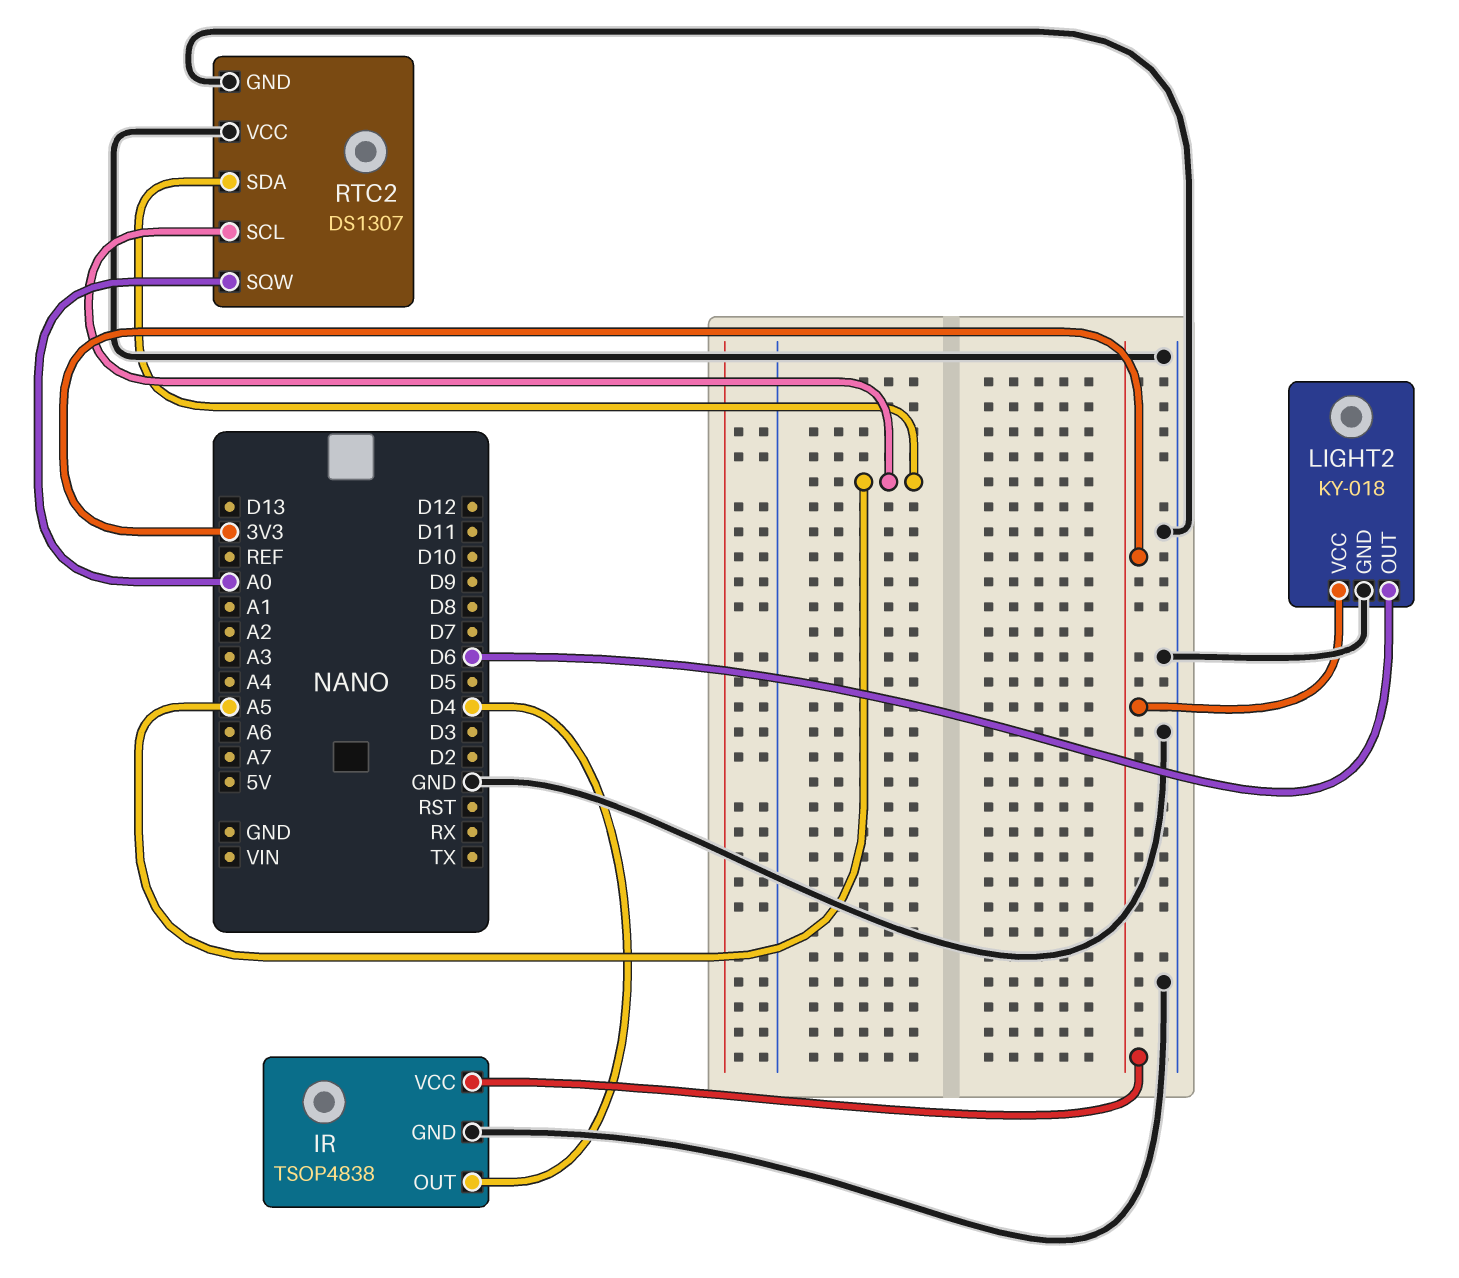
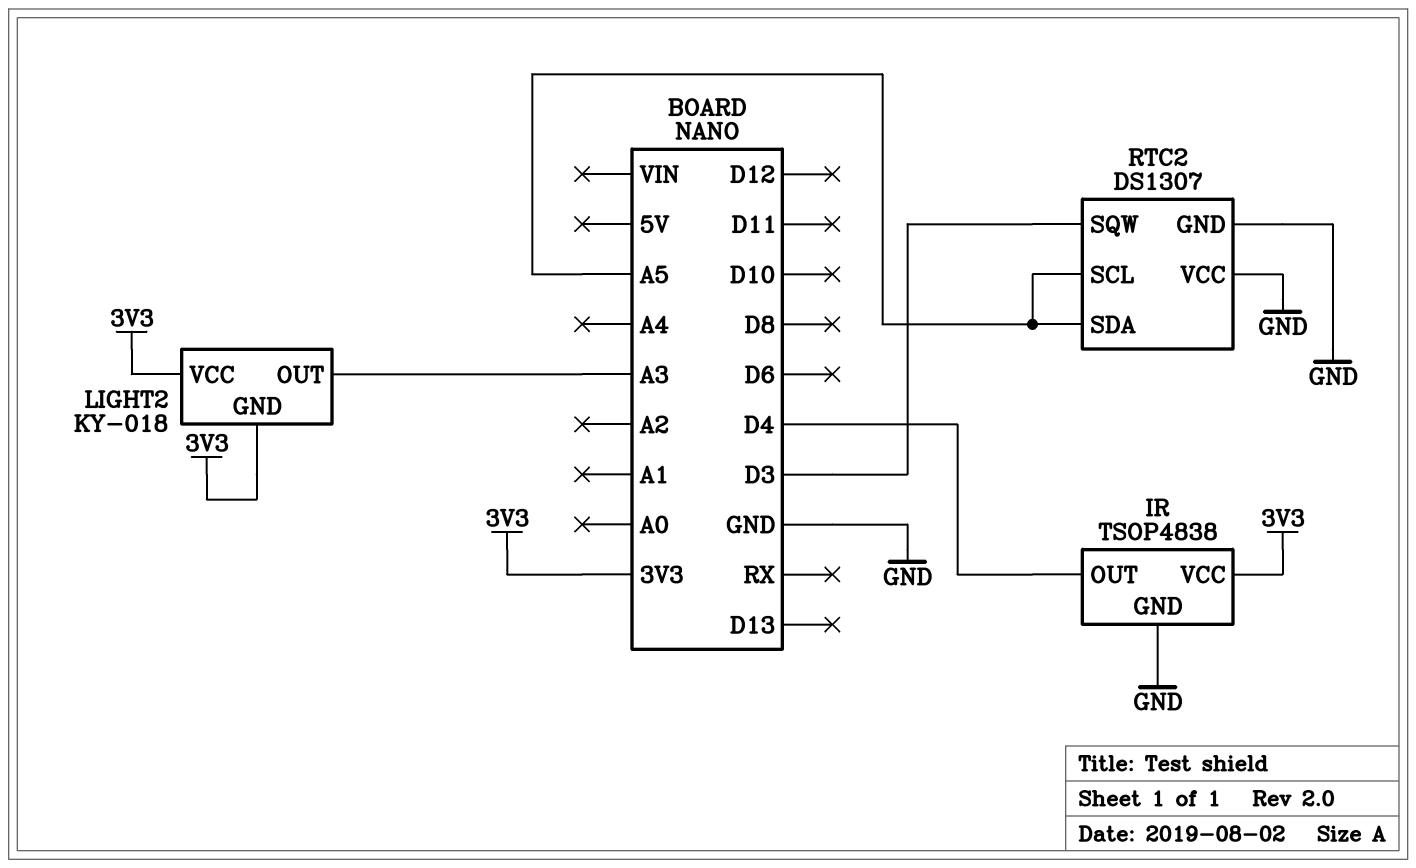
LIGHT2 pin GND: GND -> 3V3
LIGHT2 pin OUT: D6 -> A3
RTC2 pin SQW: A0 -> D3

